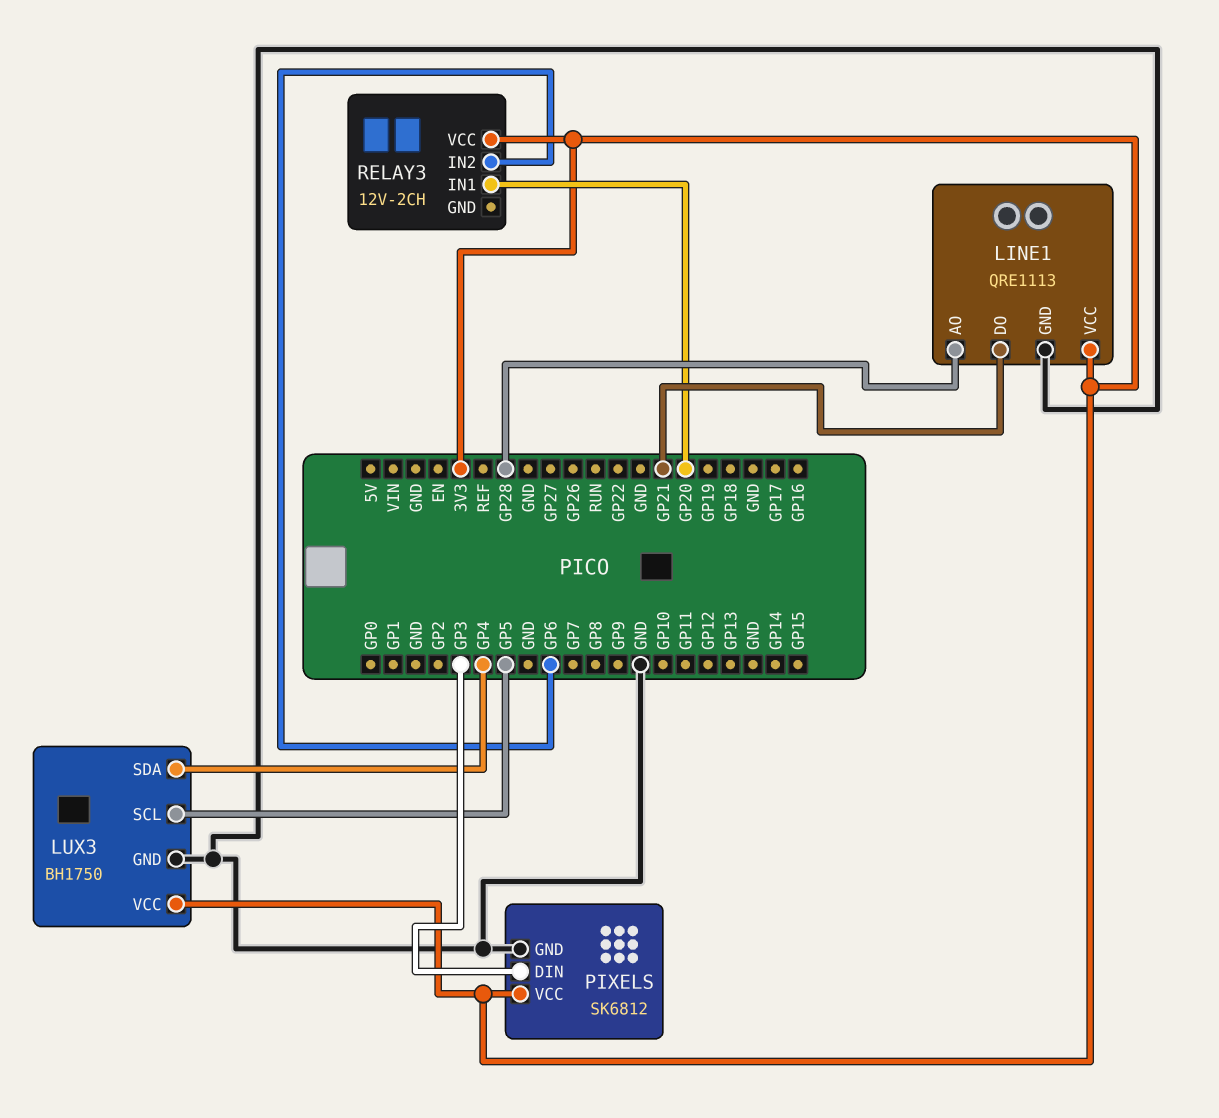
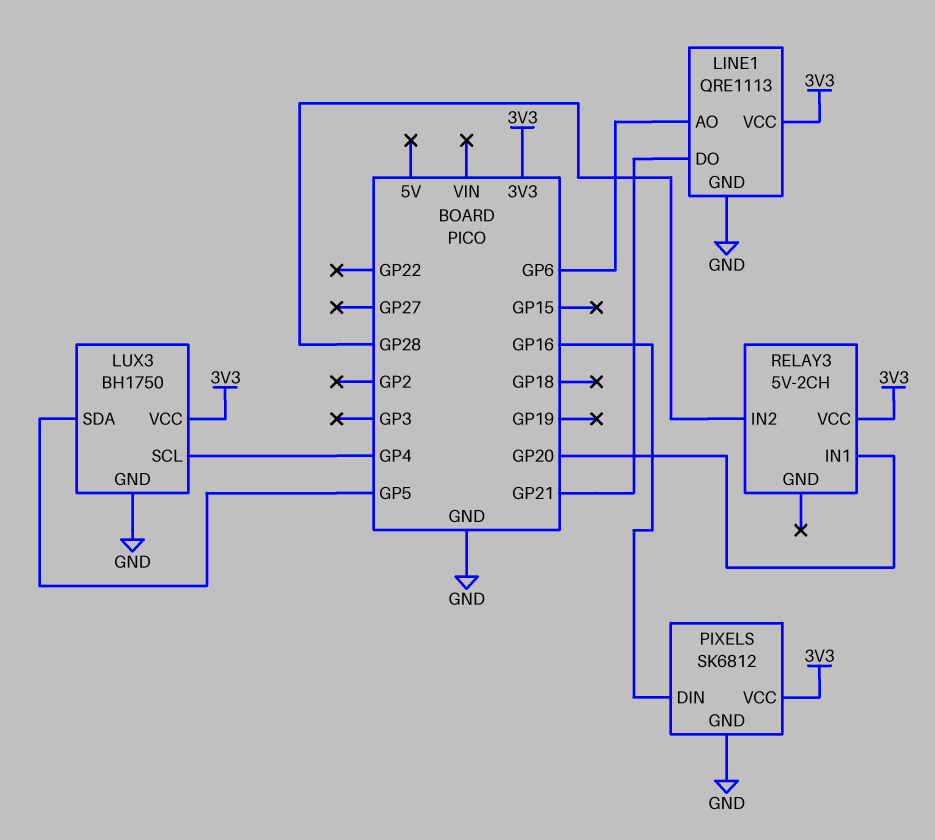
LINE1 pin AO: GP28 -> GP6
LUX3 pin SCL: GP5 -> GP4
LUX3 pin SDA: GP4 -> GP5
PIXELS pin DIN: GP3 -> GP16
RELAY3: 12V-2CH -> 5V-2CH
RELAY3 pin IN2: GP6 -> GP28

